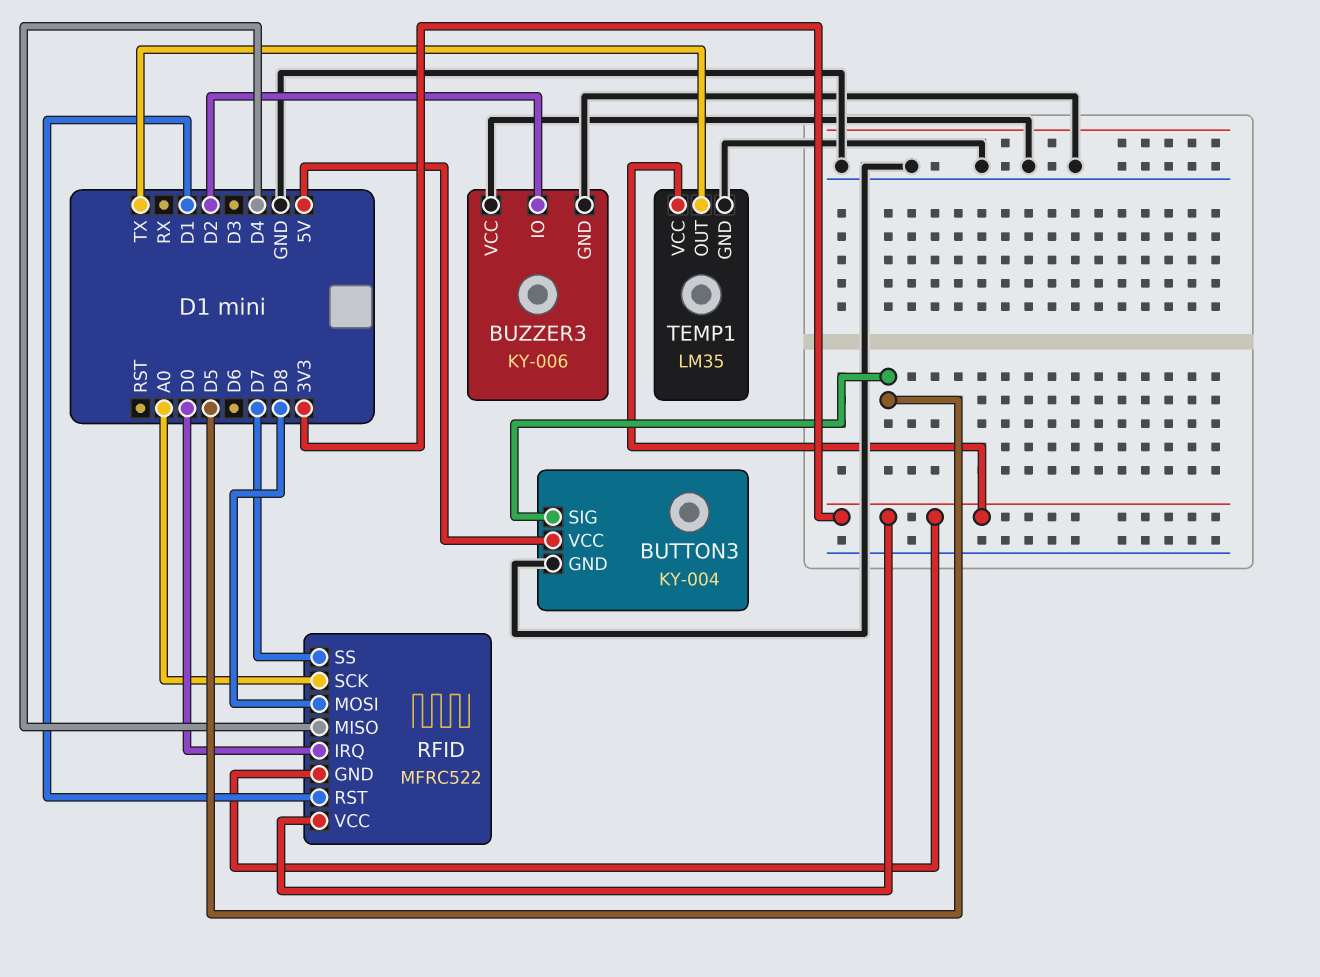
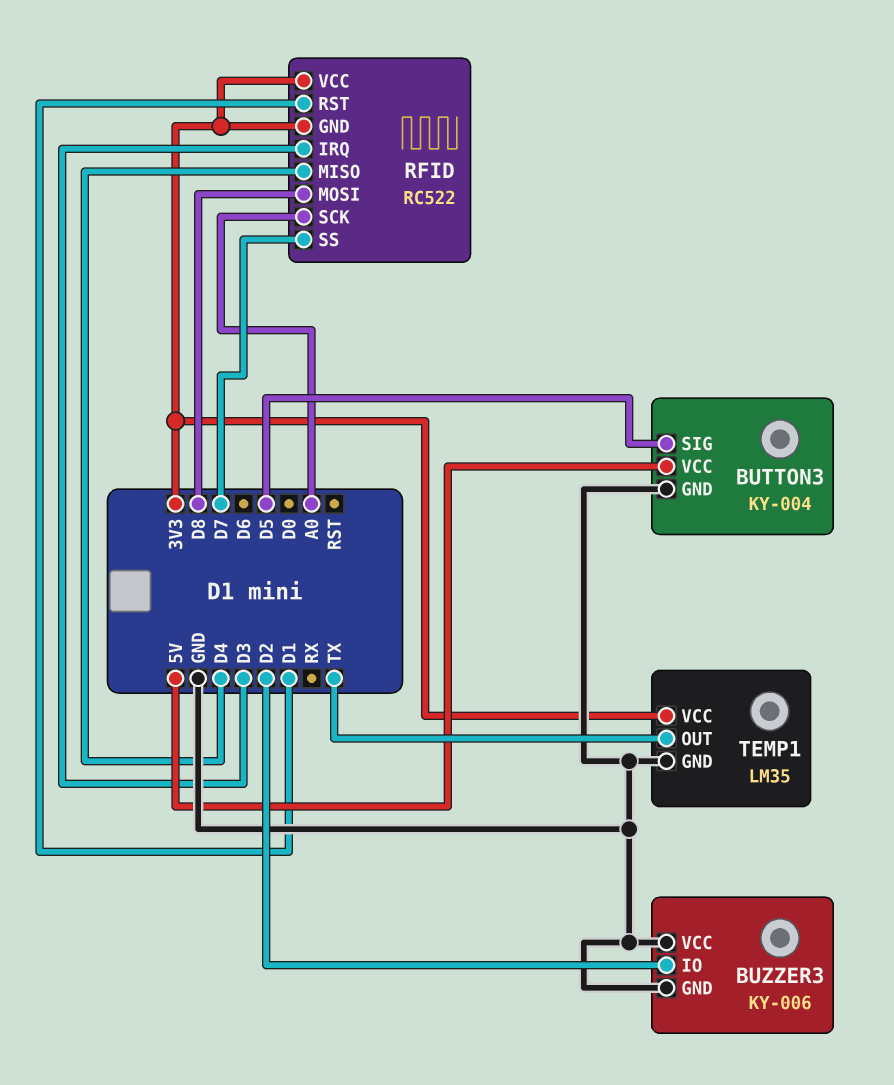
RFID: MFRC522 -> RC522
RFID pin IRQ: D0 -> D3

